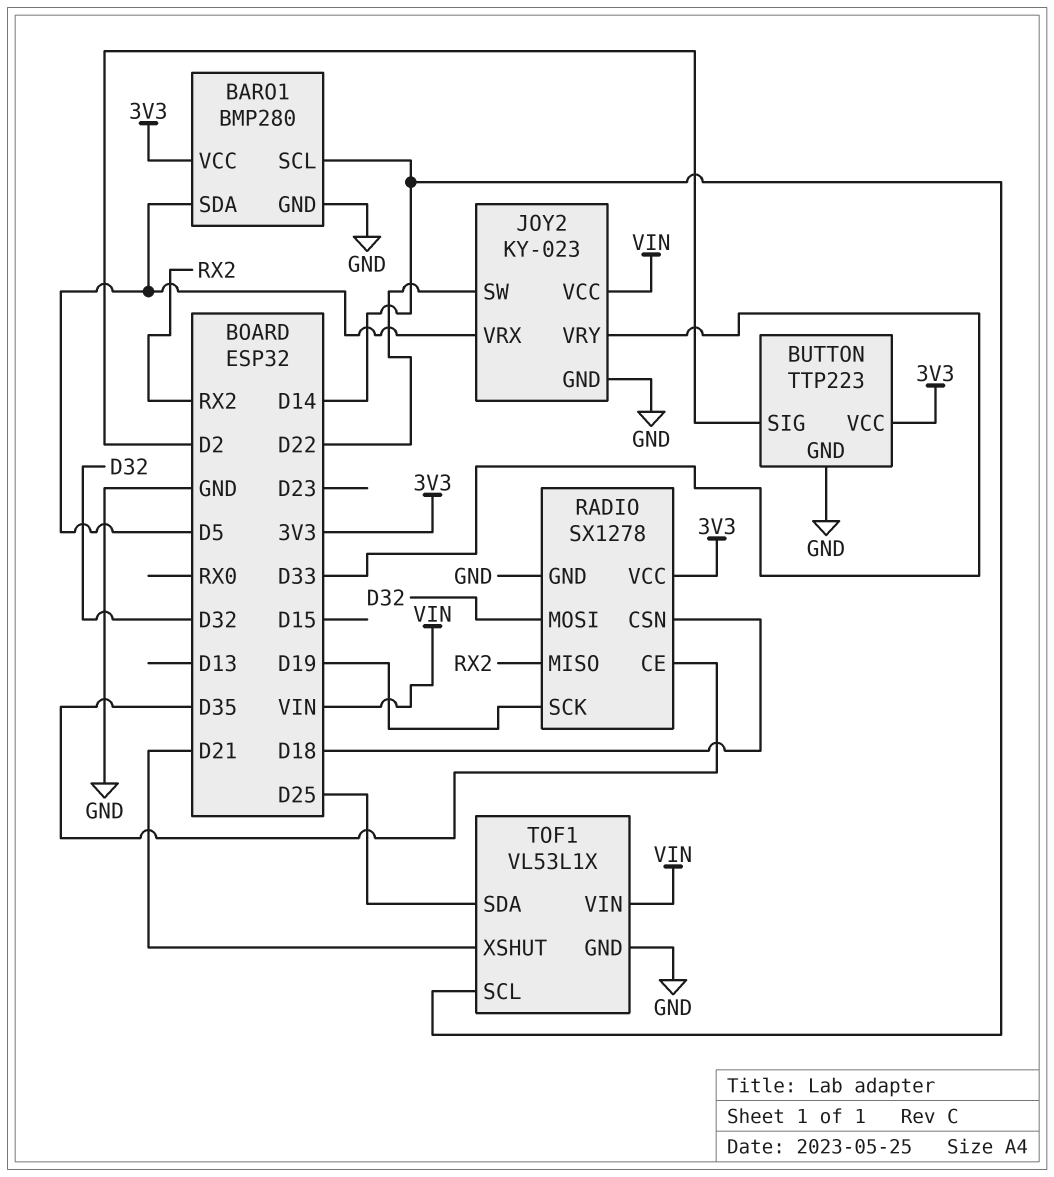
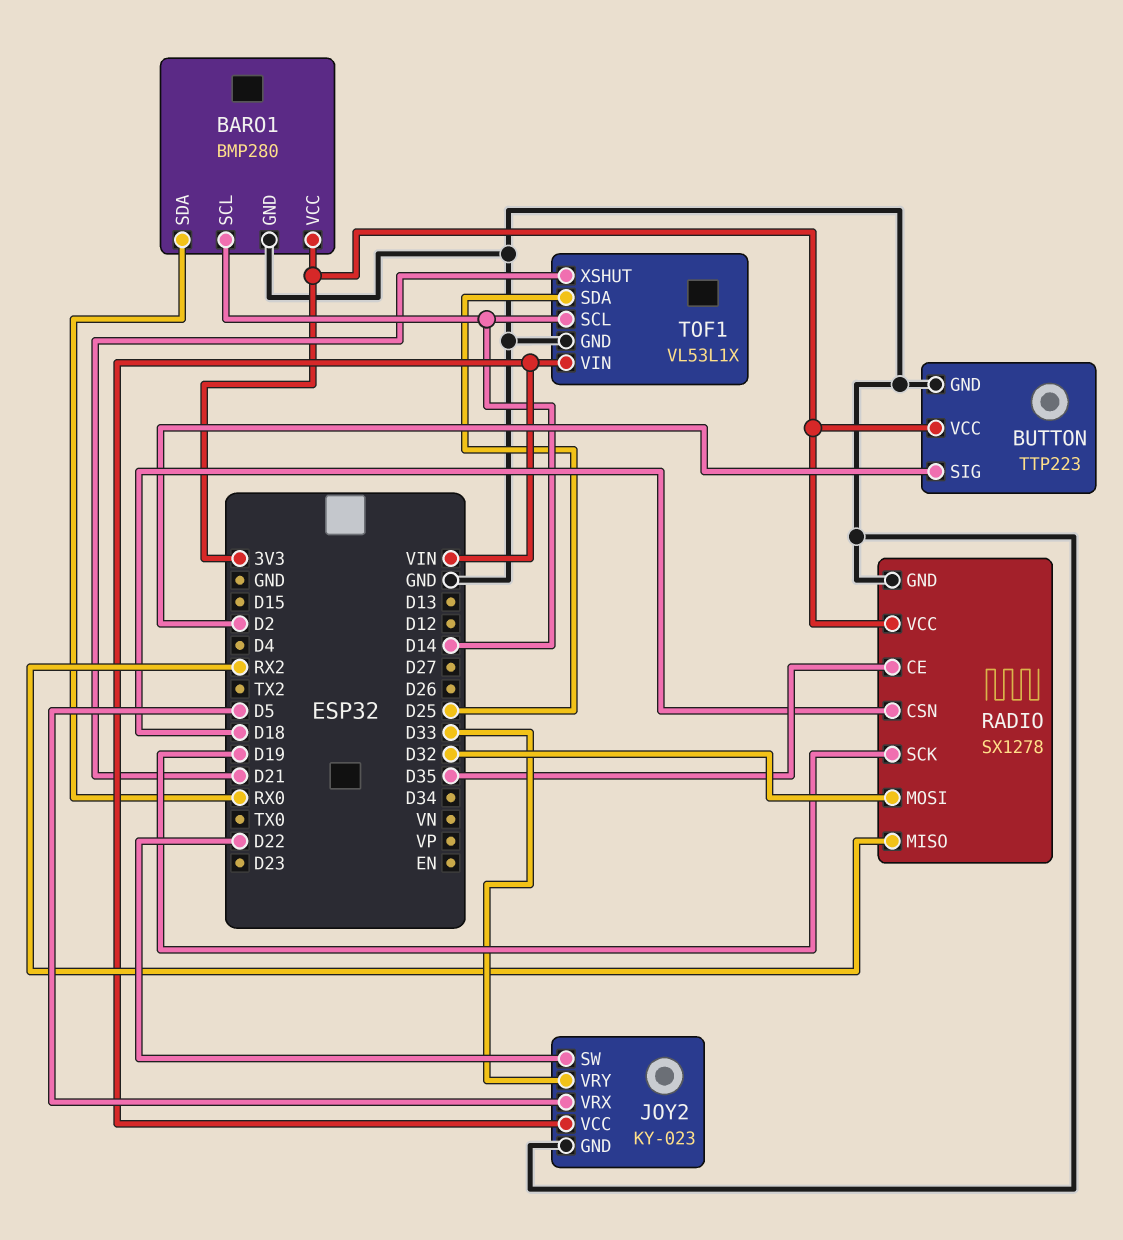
BARO1 pin SDA: D5 -> RX0

